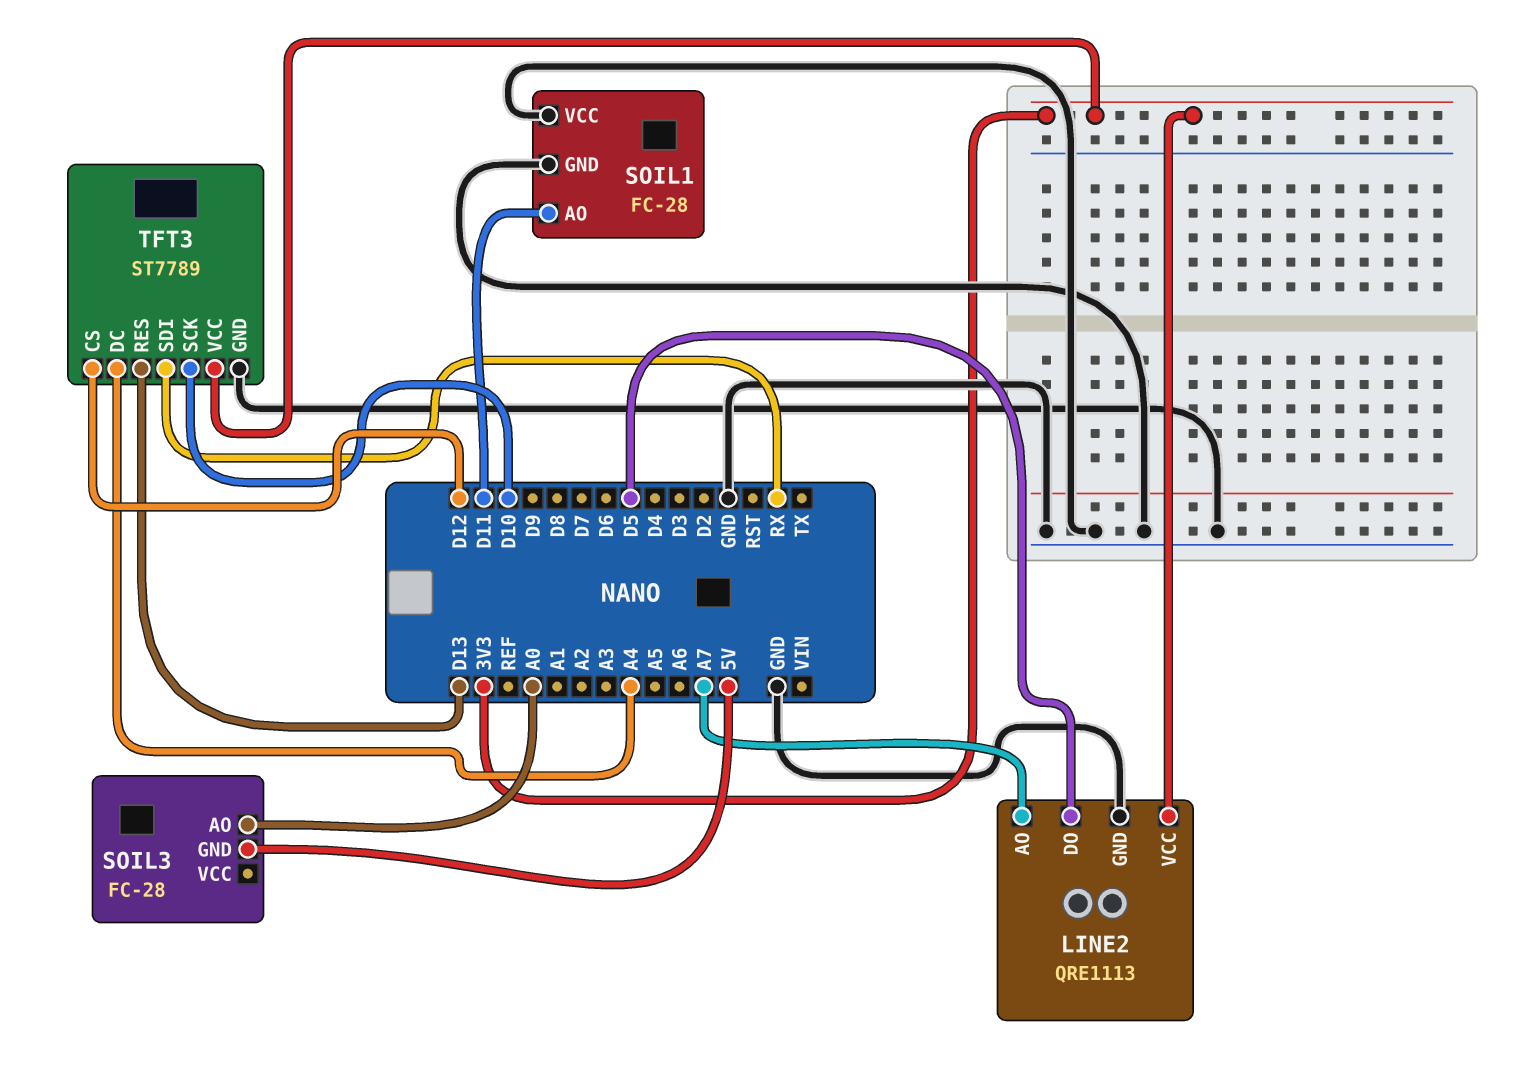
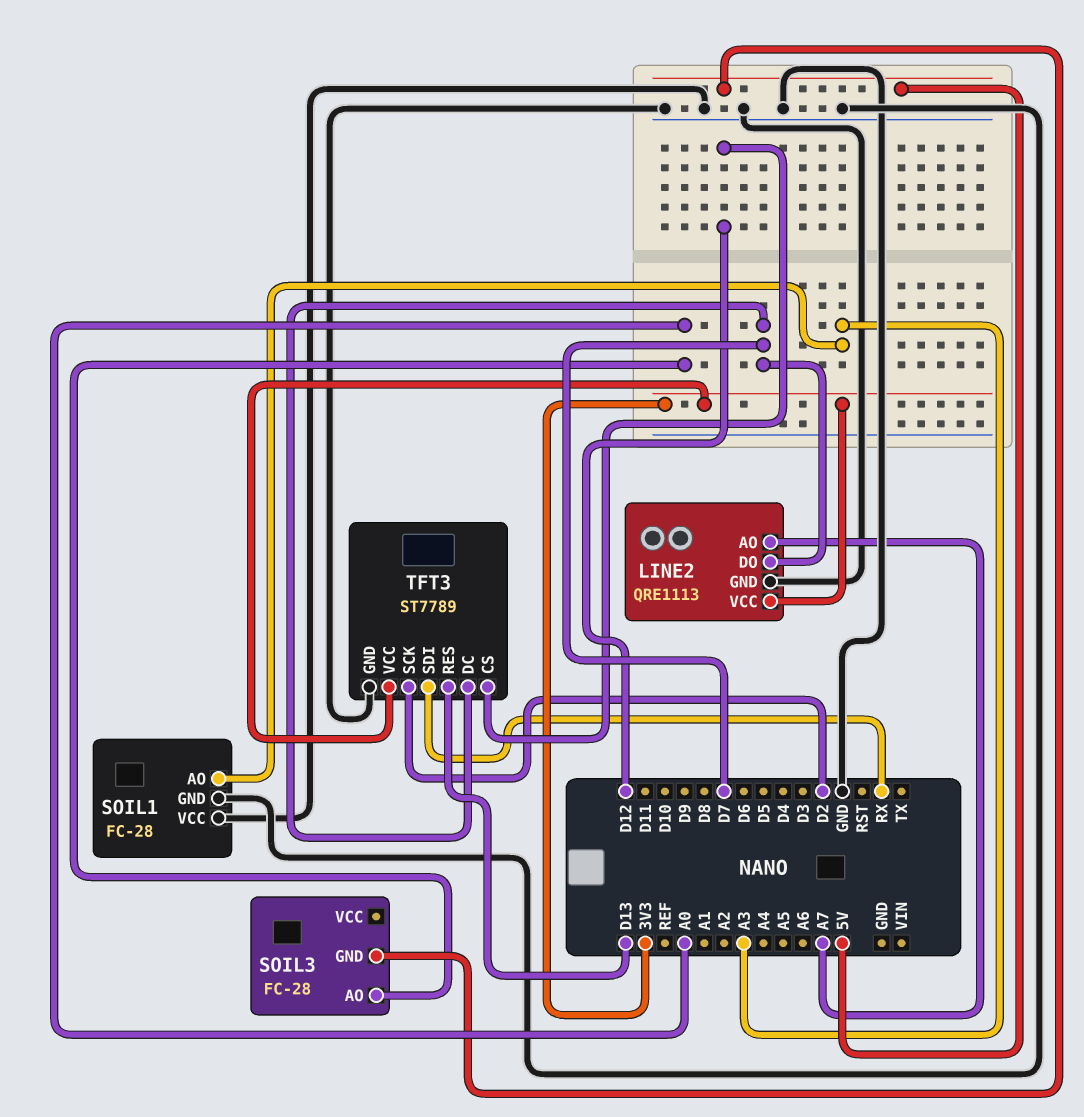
LINE2 pin DO: D5 -> D7
SOIL1 pin AO: D11 -> A3
TFT3 pin DC: A4 -> D7
TFT3 pin SCK: D10 -> D2

